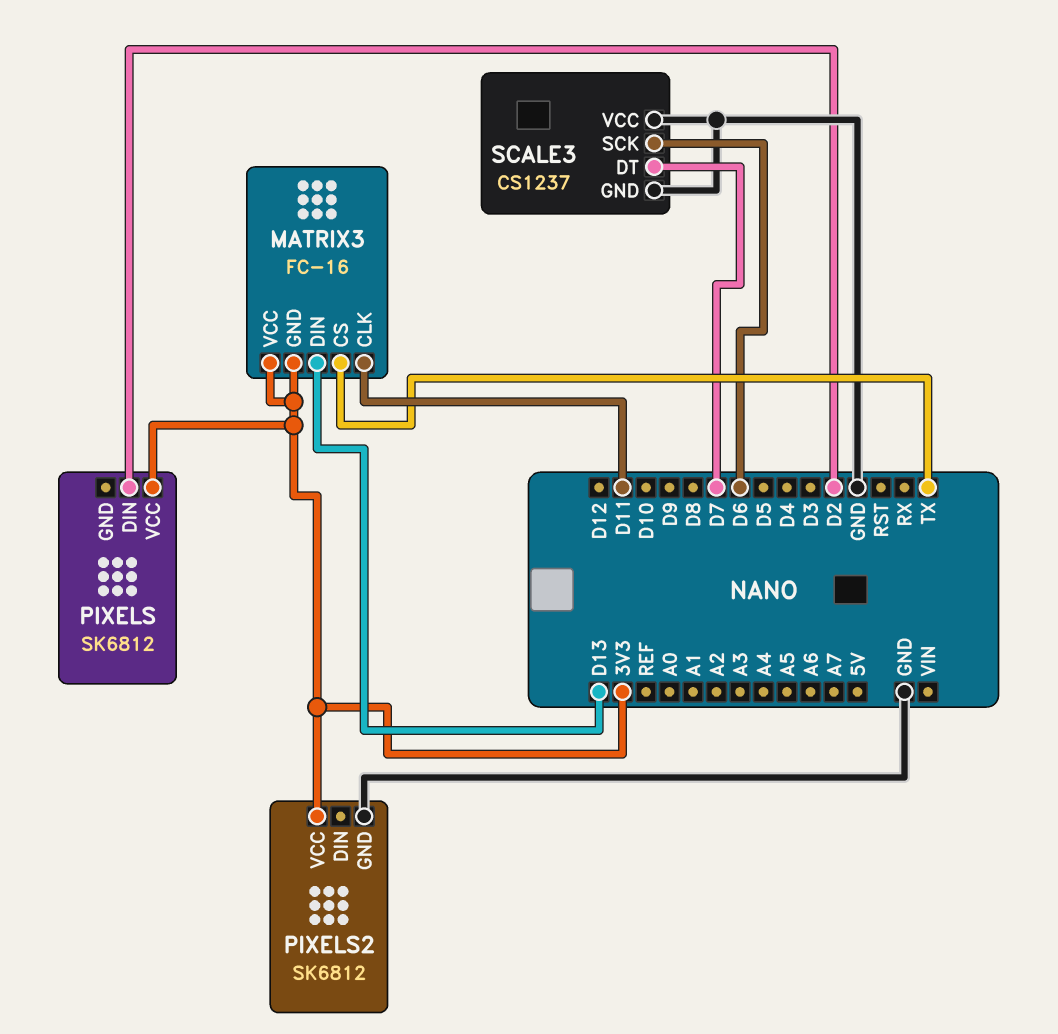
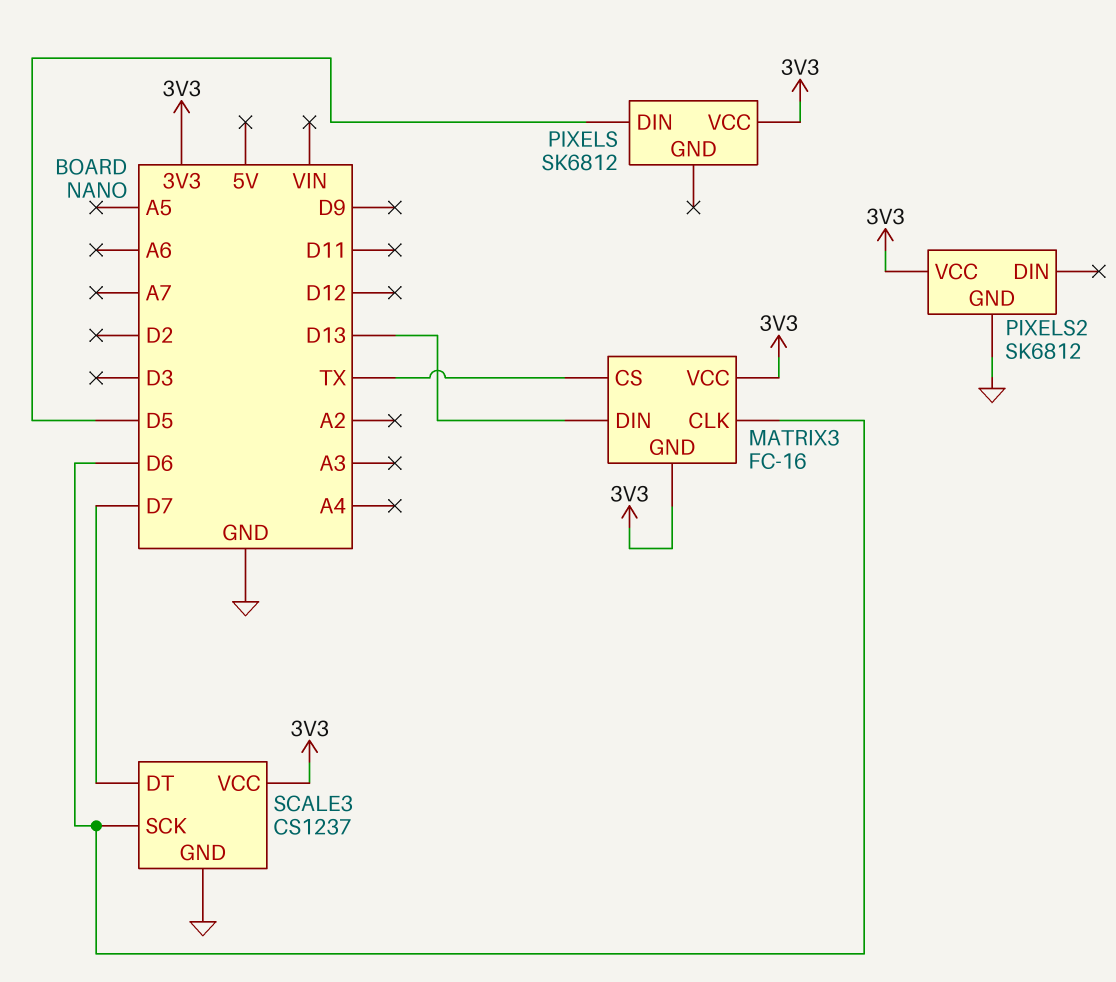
MATRIX3 pin CLK: D11 -> D6
PIXELS pin DIN: D2 -> D5
SCALE3 pin VCC: GND -> 3V3

